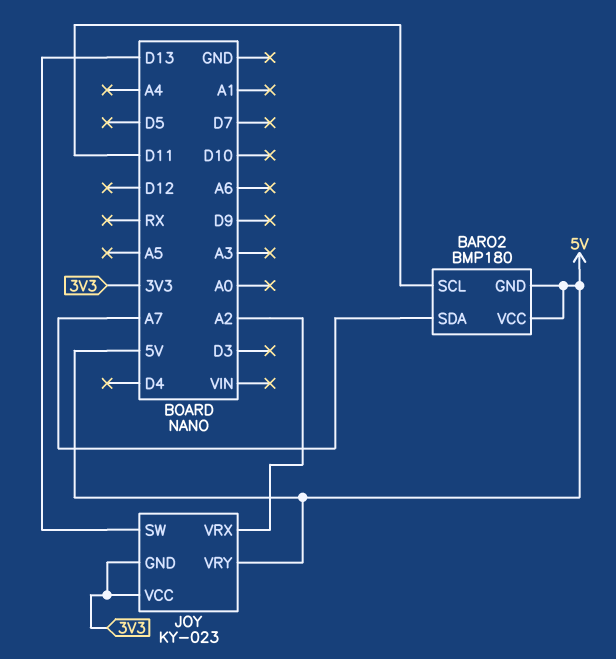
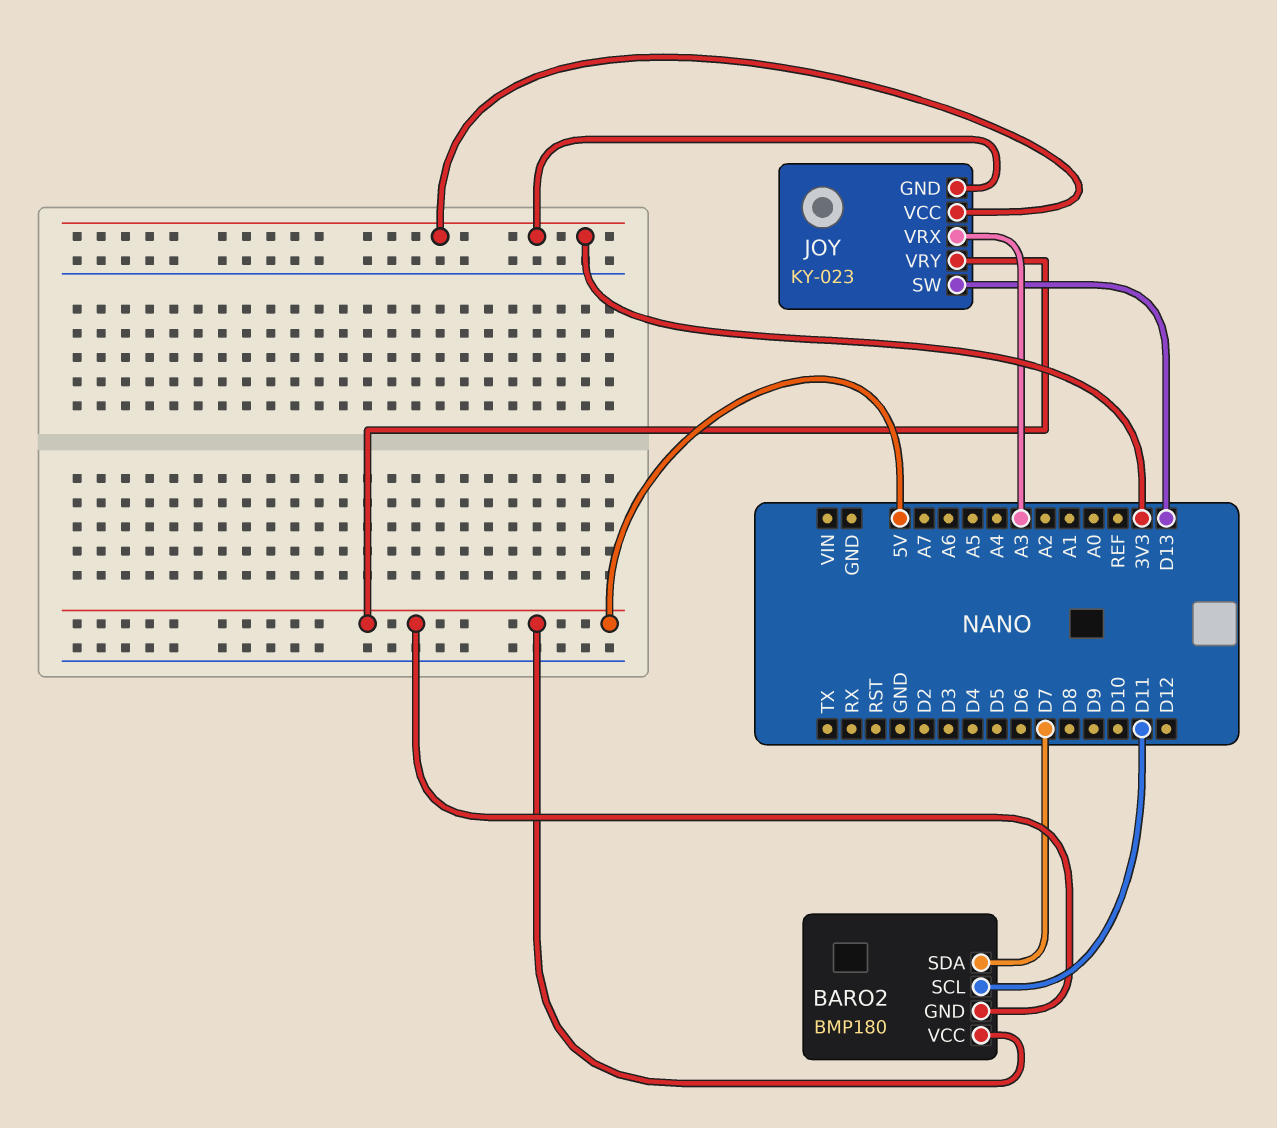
BARO2 pin SDA: A7 -> D7
JOY pin VRX: A2 -> A3

